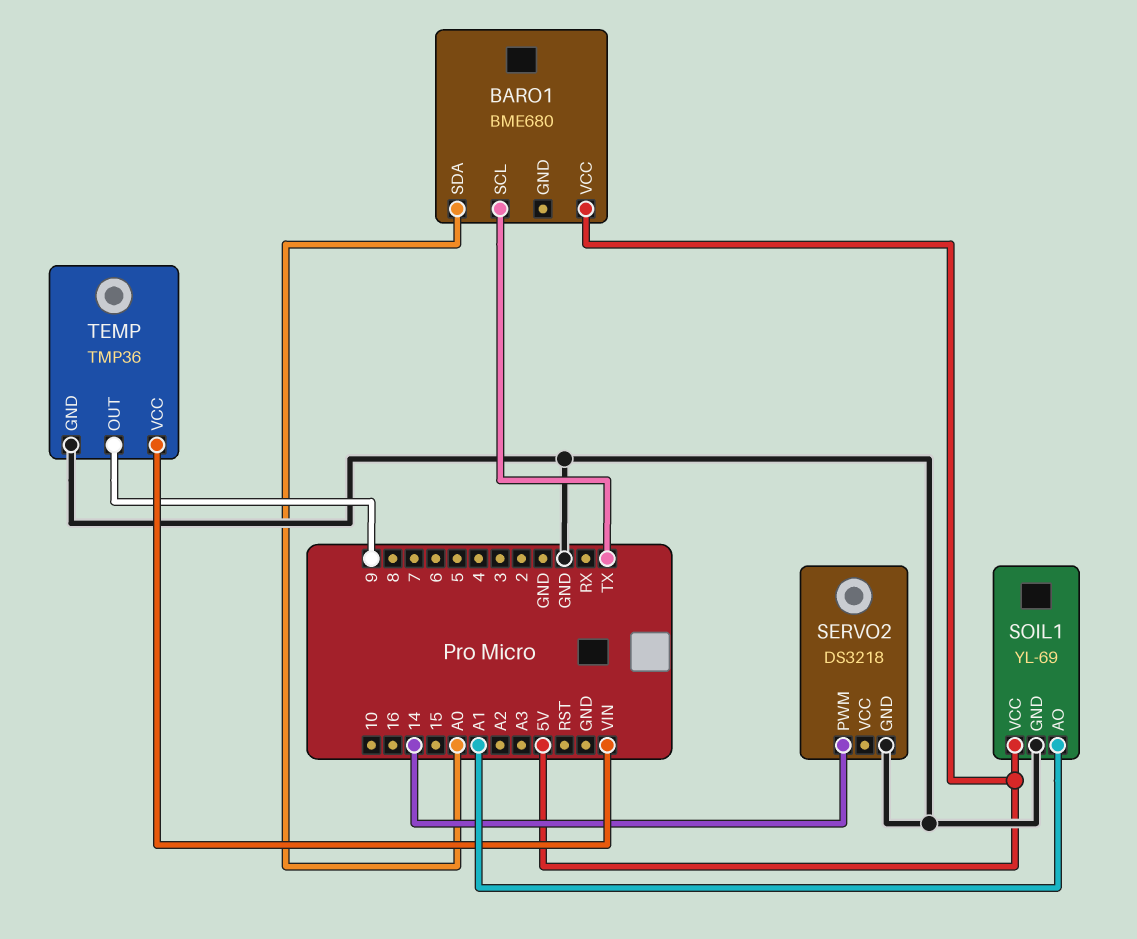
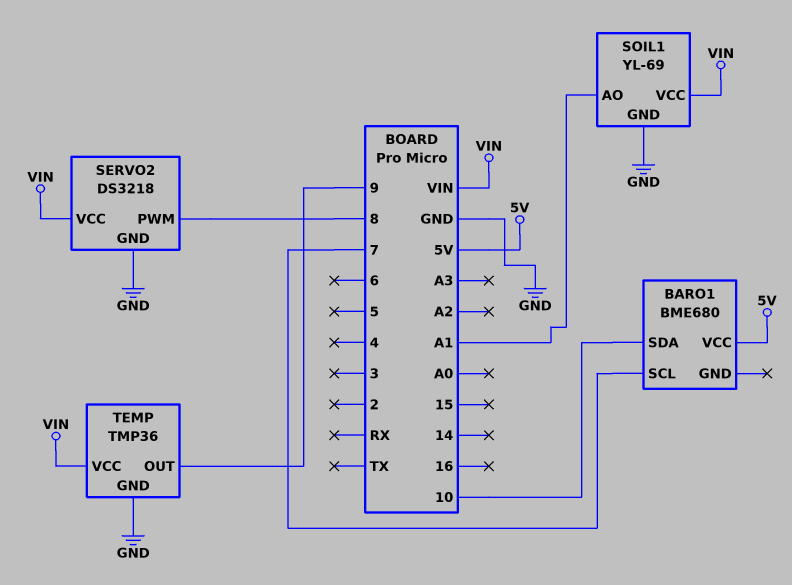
BARO1 pin SCL: TX -> 7
BARO1 pin SDA: A0 -> 10
SERVO2 pin PWM: 14 -> 8
SERVO2 pin VCC: none -> VIN
SOIL1 pin VCC: 5V -> VIN

